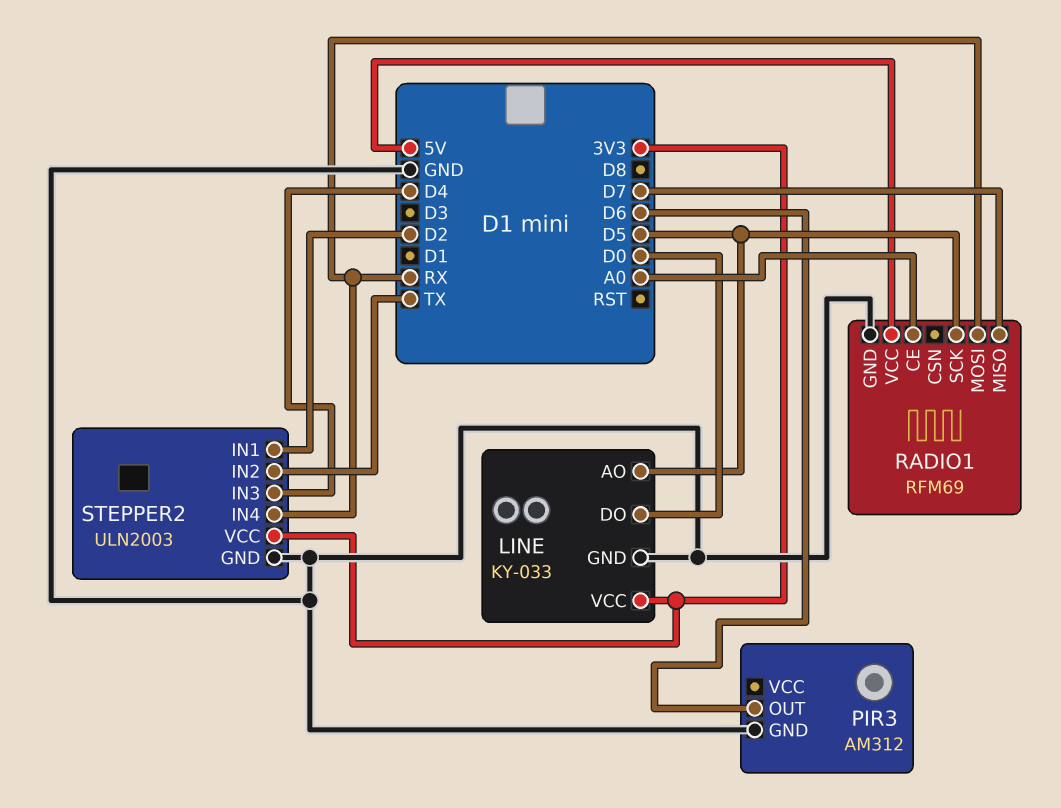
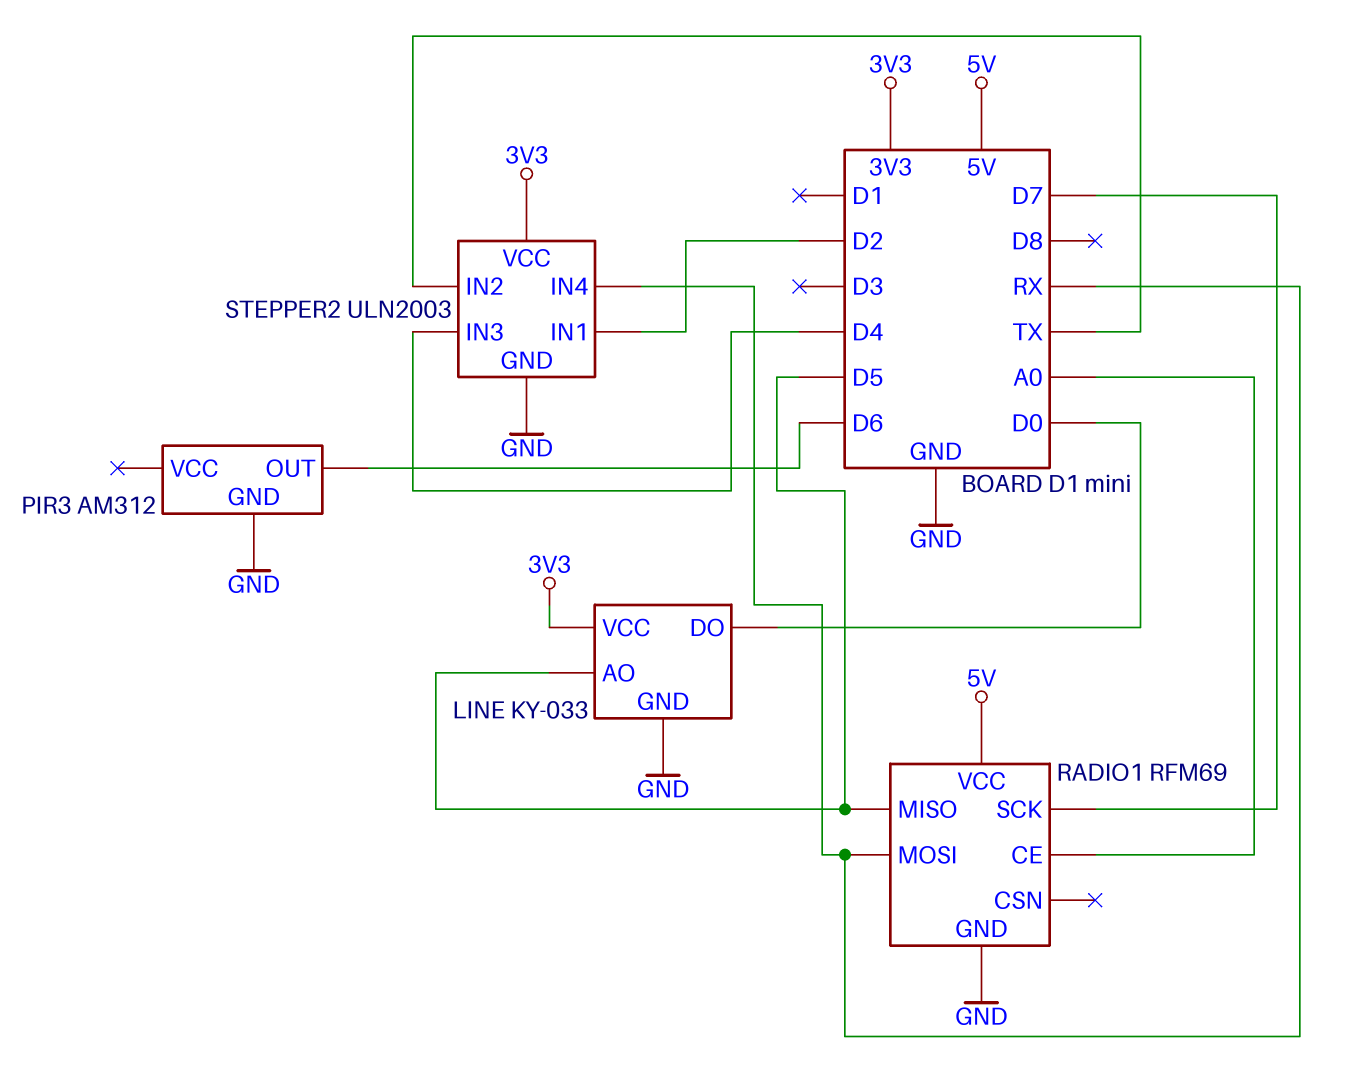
RADIO1 pin MISO: D7 -> D5
RADIO1 pin SCK: D5 -> D7

